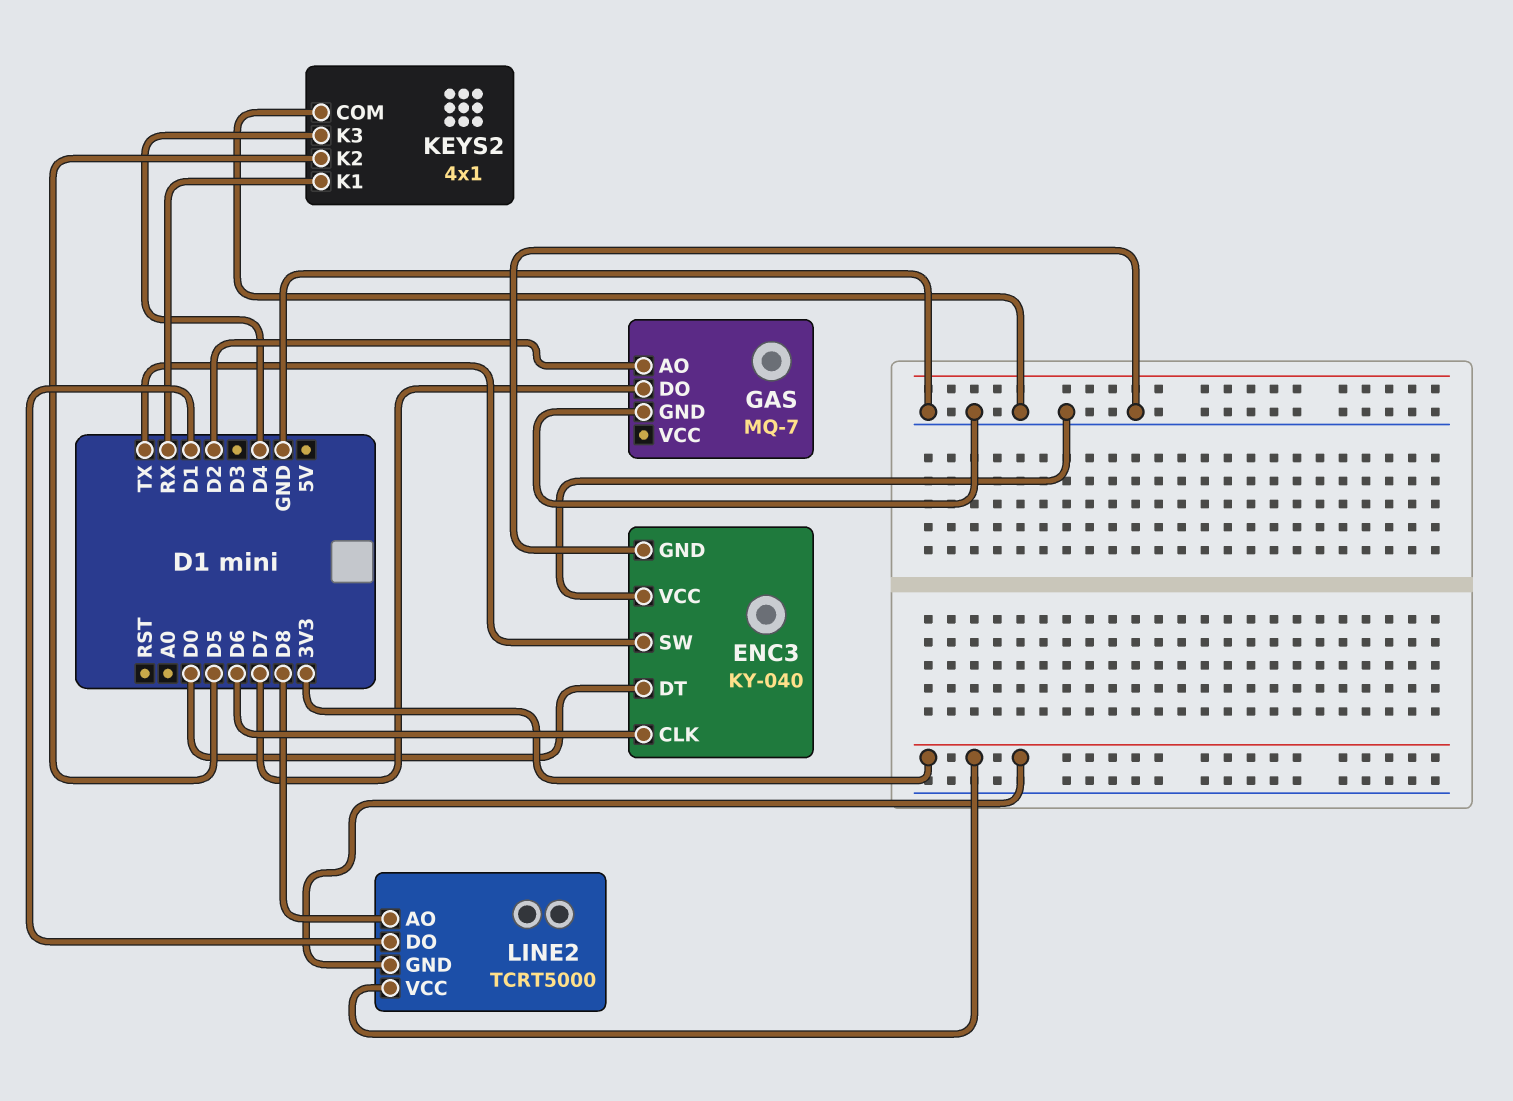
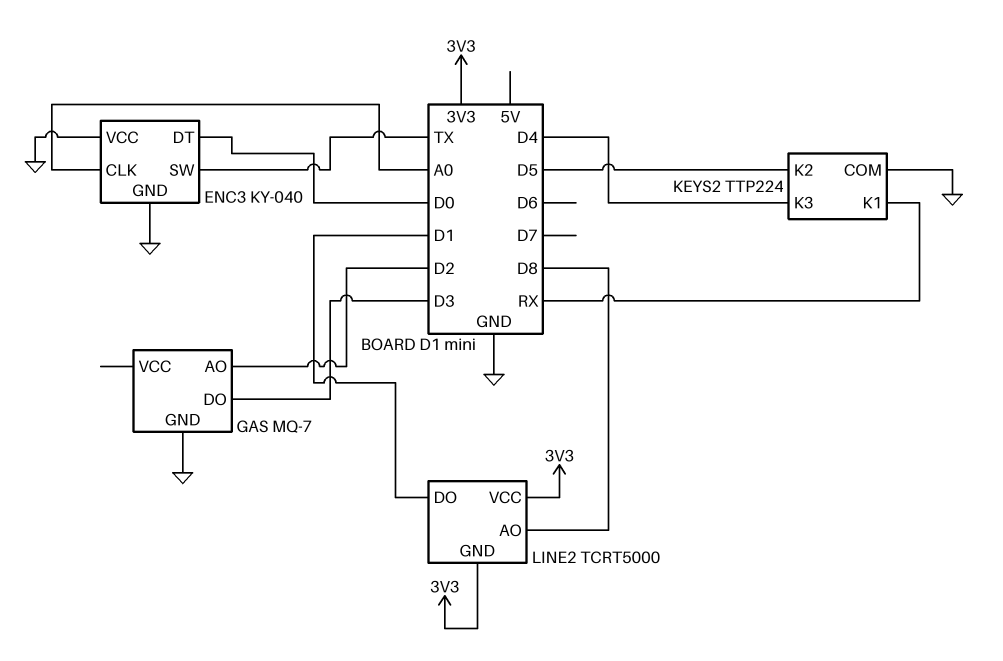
ENC3 pin CLK: D6 -> A0
GAS pin DO: D7 -> D3
KEYS2: 4x1 -> TTP224

